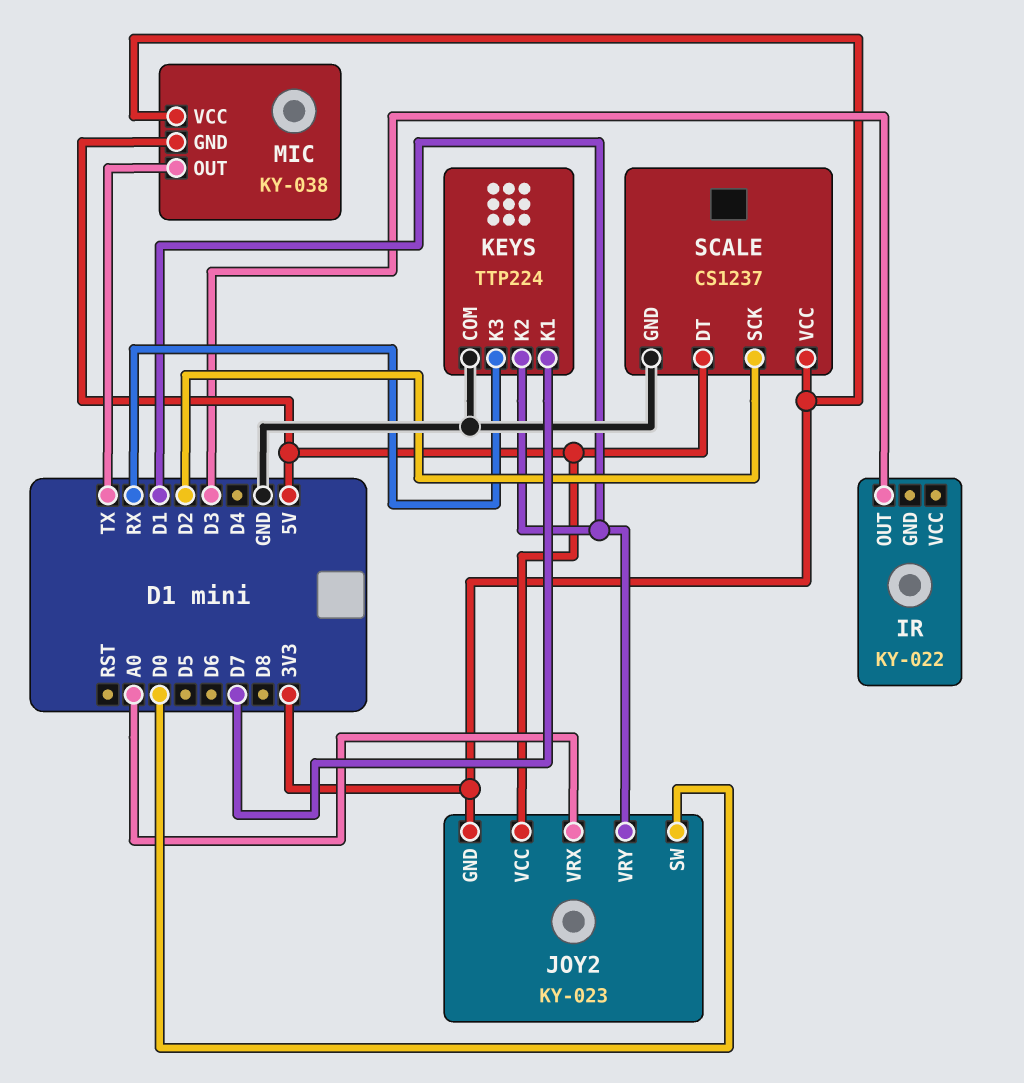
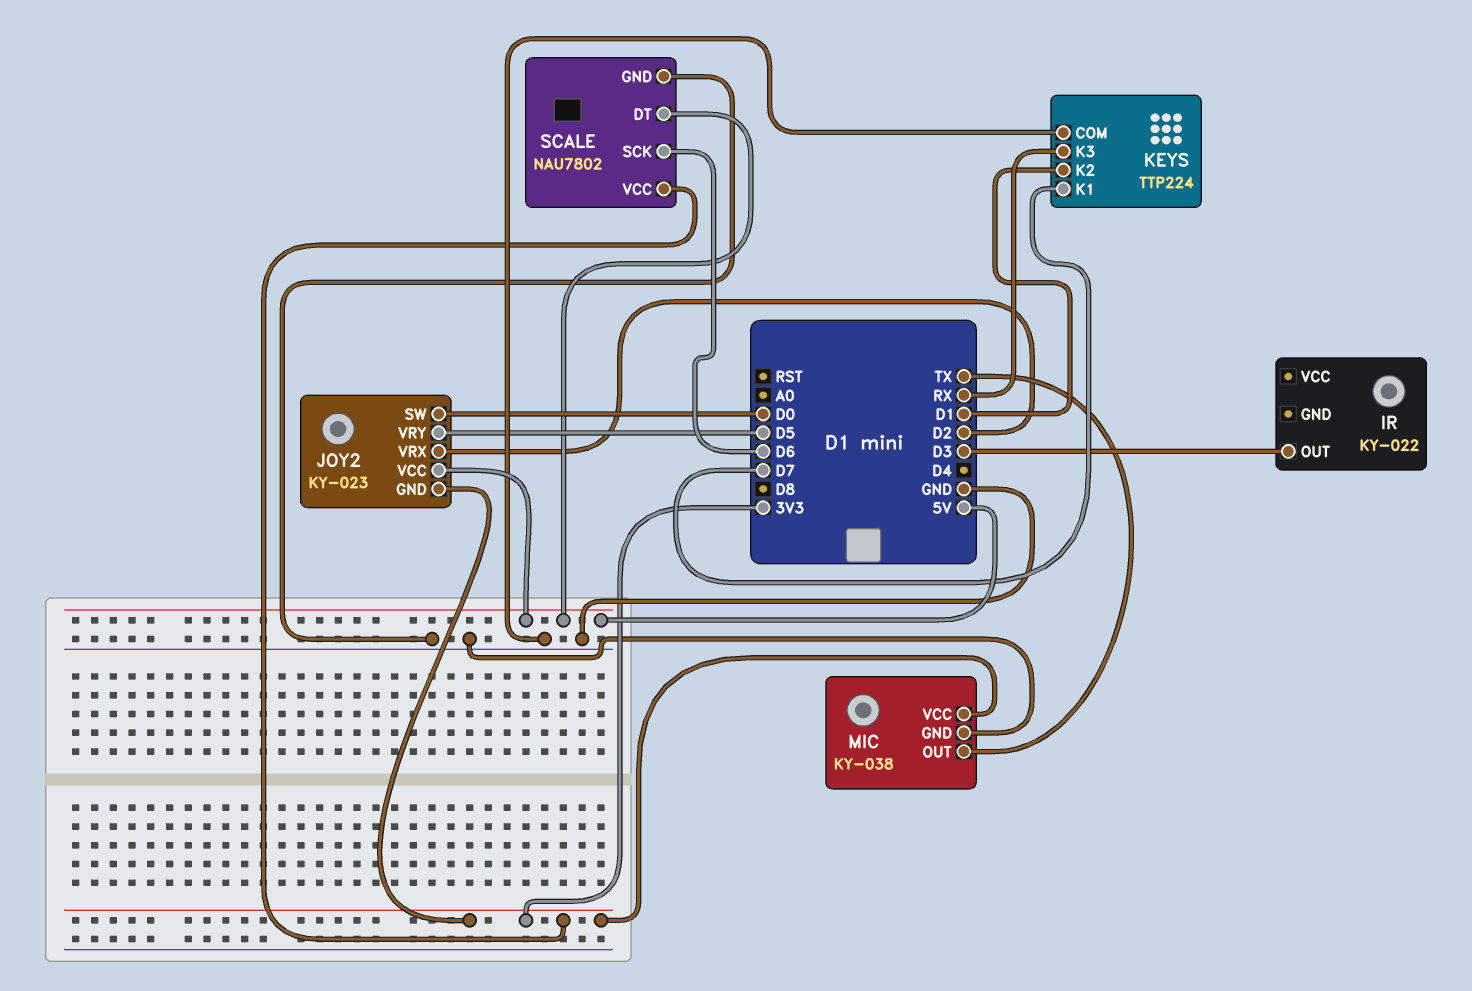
JOY2 pin VRX: A0 -> D2
JOY2 pin VRY: D1 -> D5
MIC pin GND: 5V -> GND
SCALE: CS1237 -> NAU7802
SCALE pin SCK: D2 -> D6

